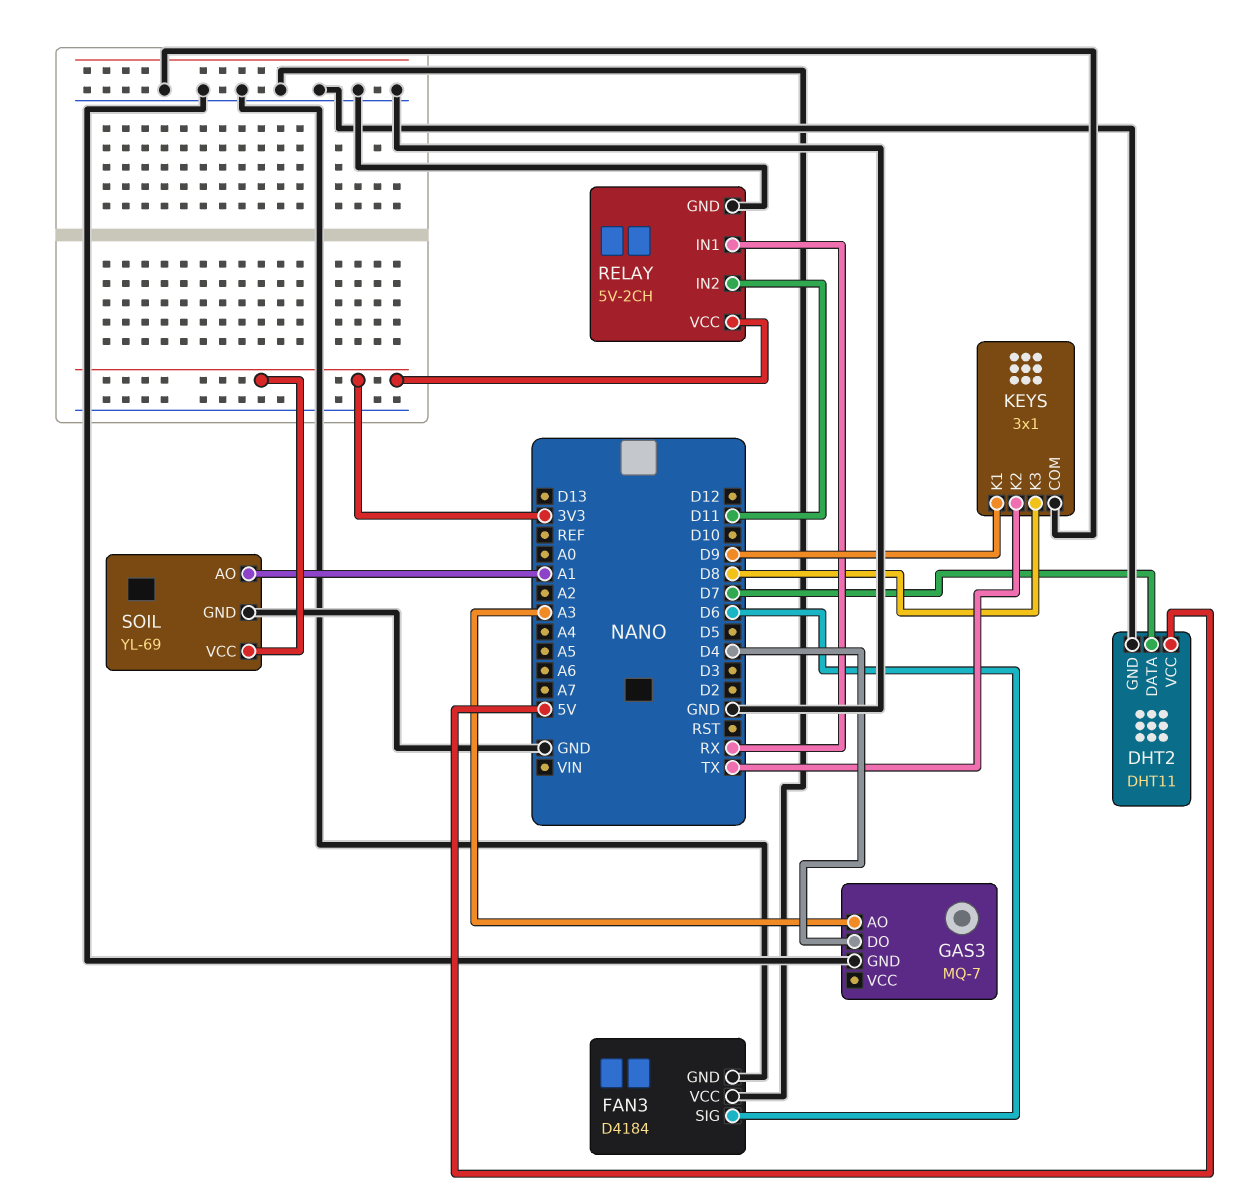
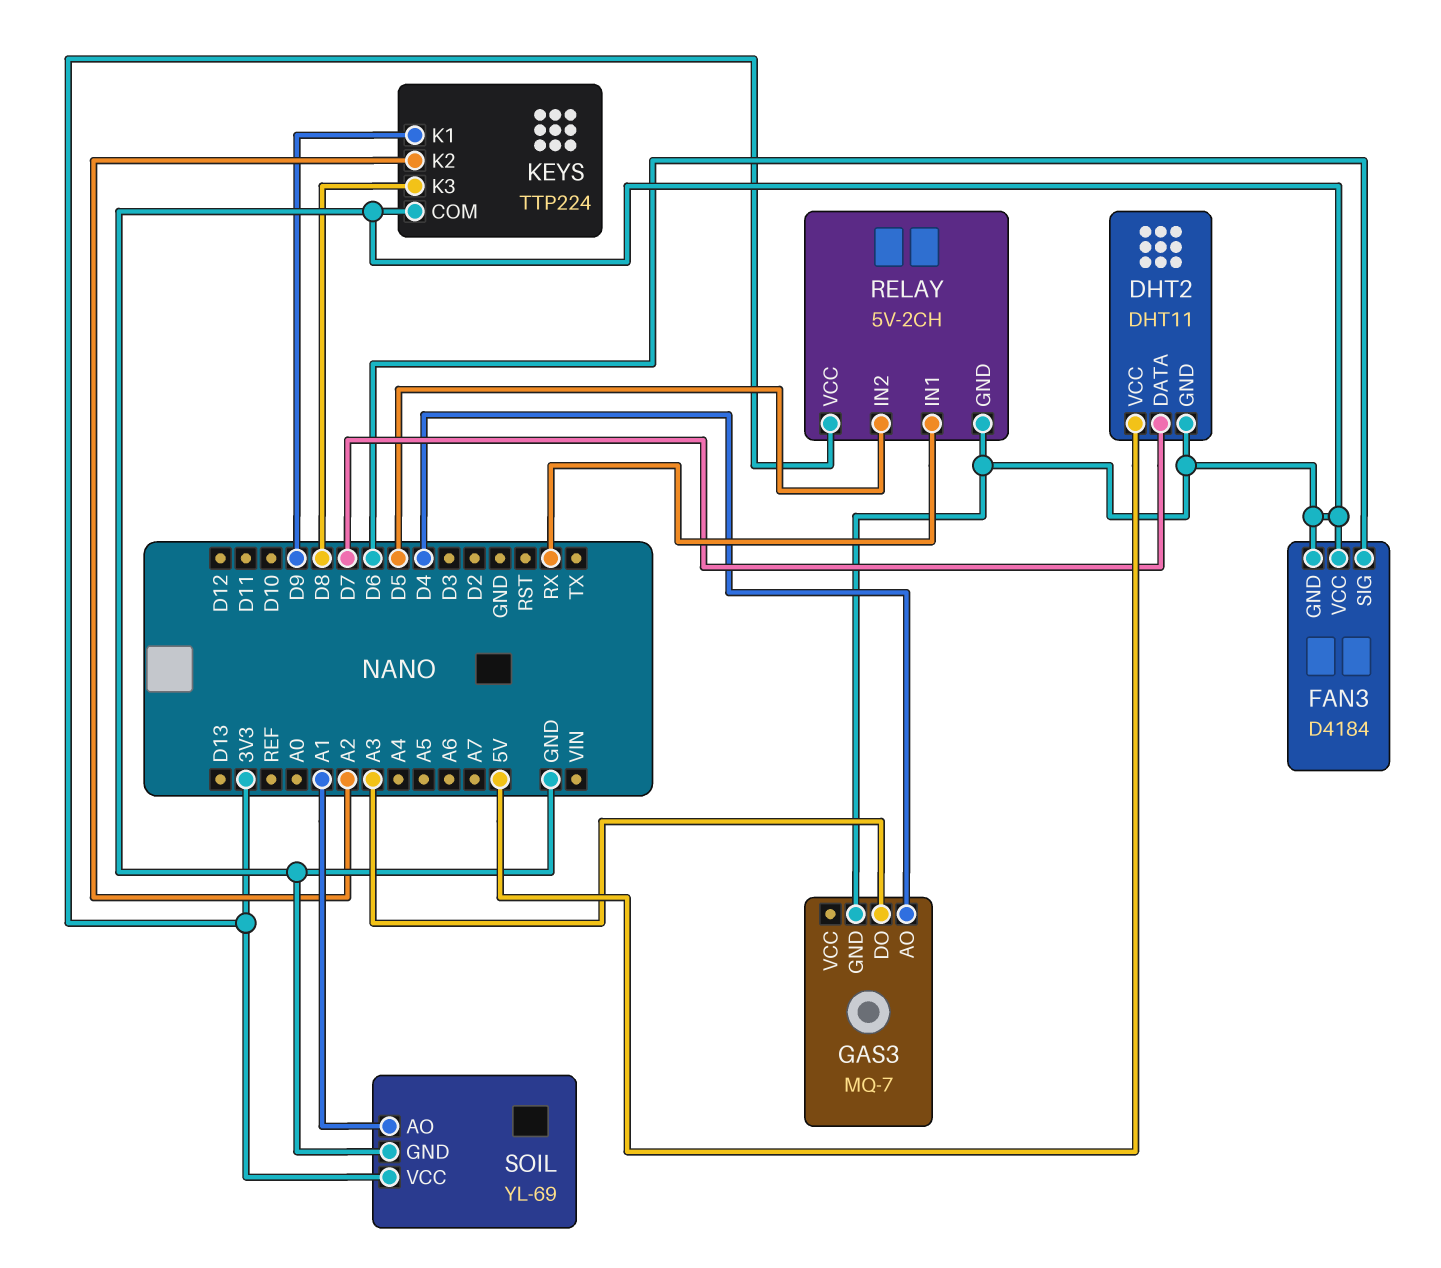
GAS3 pin AO: A3 -> D4
GAS3 pin DO: D4 -> A3
KEYS: 3x1 -> TTP224
KEYS pin K2: TX -> A2
RELAY pin IN2: D11 -> D5

